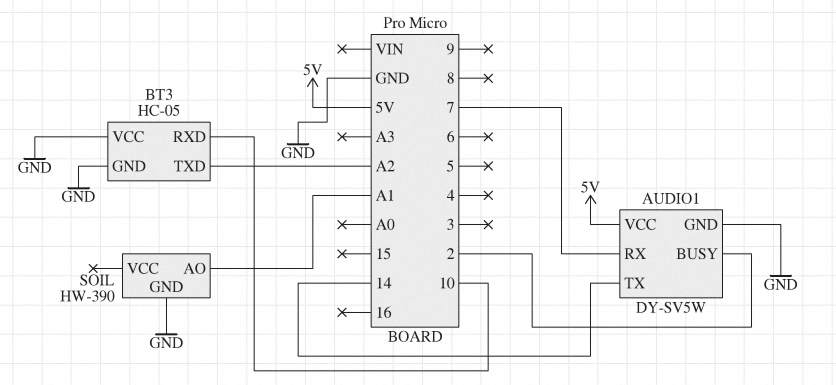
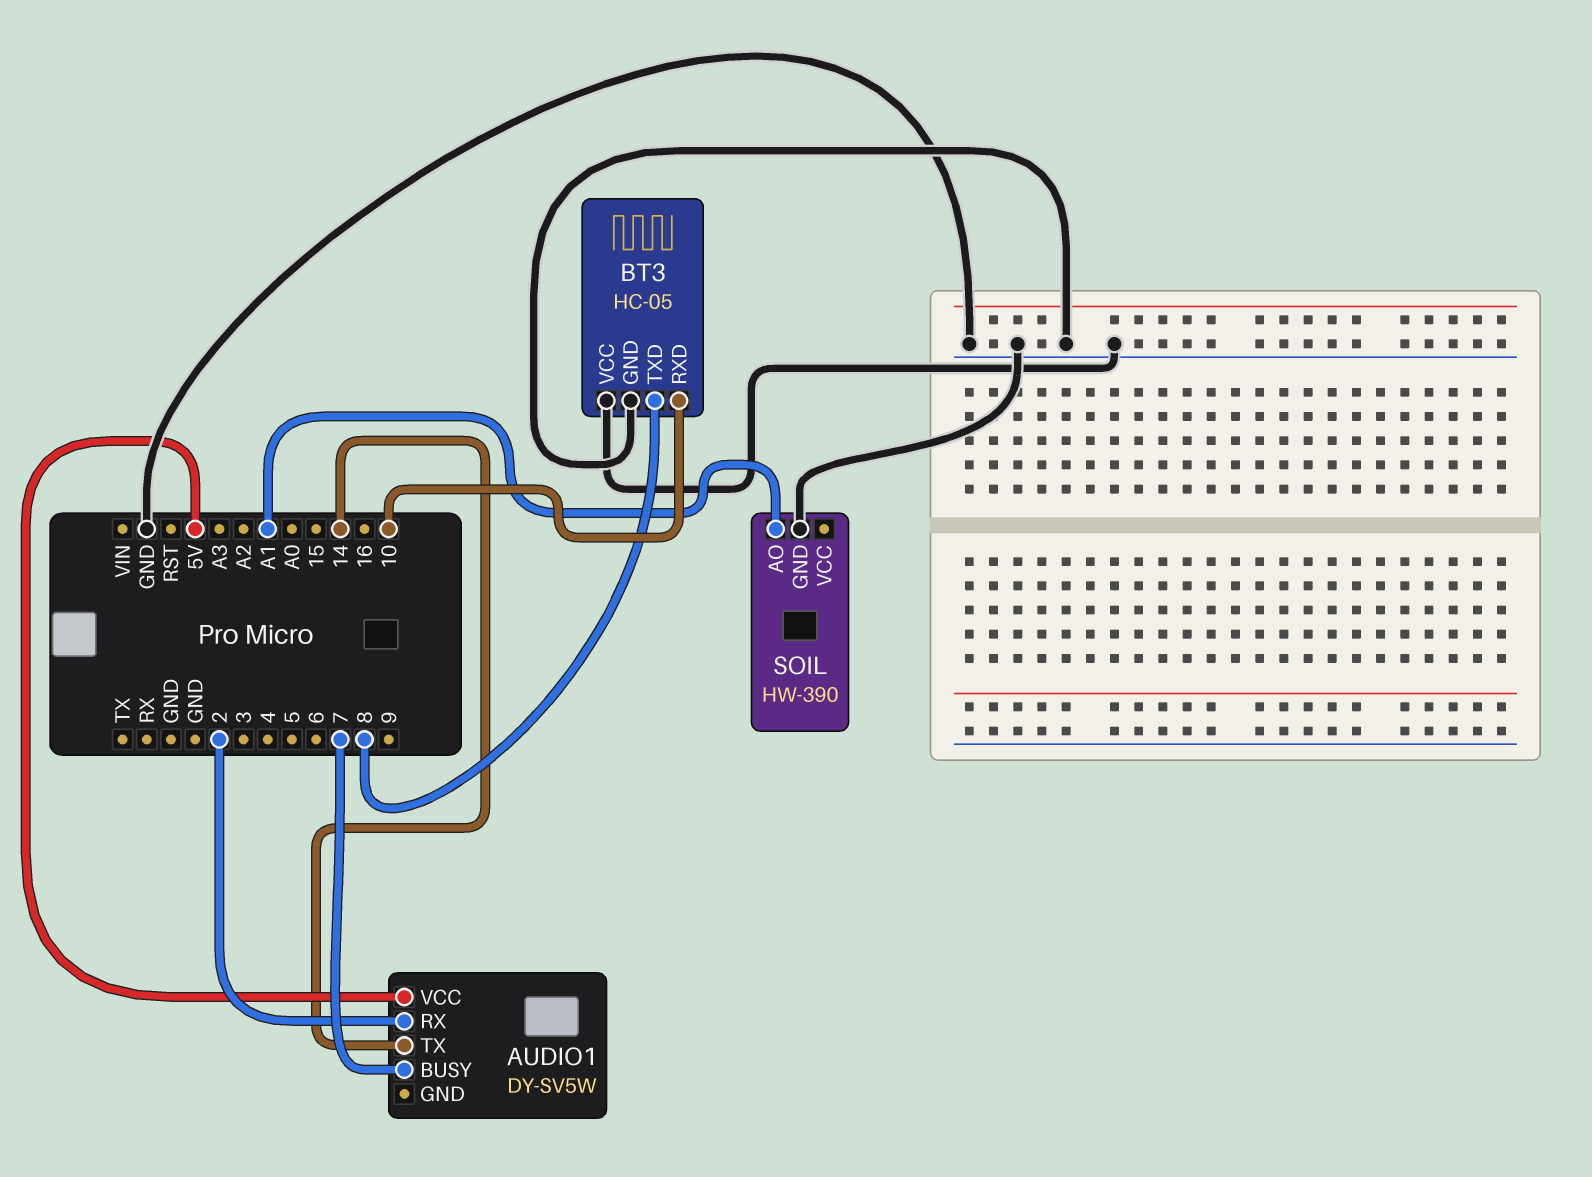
AUDIO1 pin BUSY: 2 -> 7
AUDIO1 pin GND: GND -> none
AUDIO1 pin RX: 7 -> 2
BT3 pin TXD: A2 -> 8

